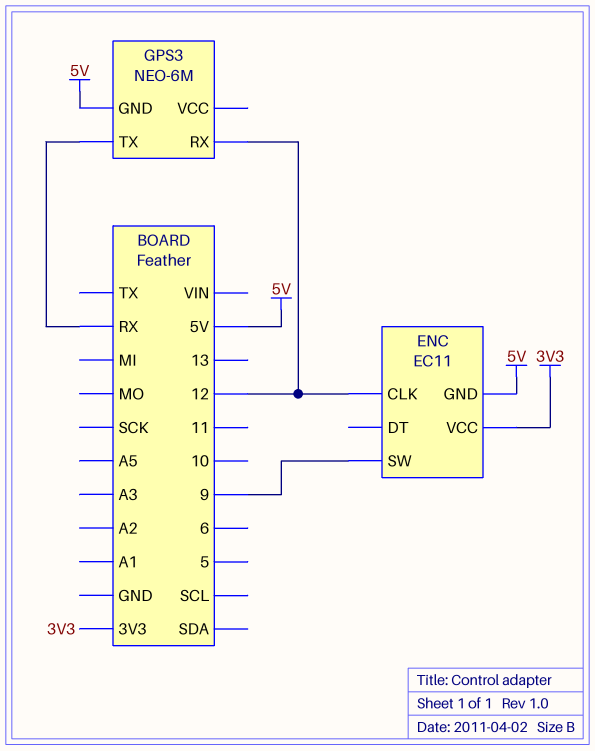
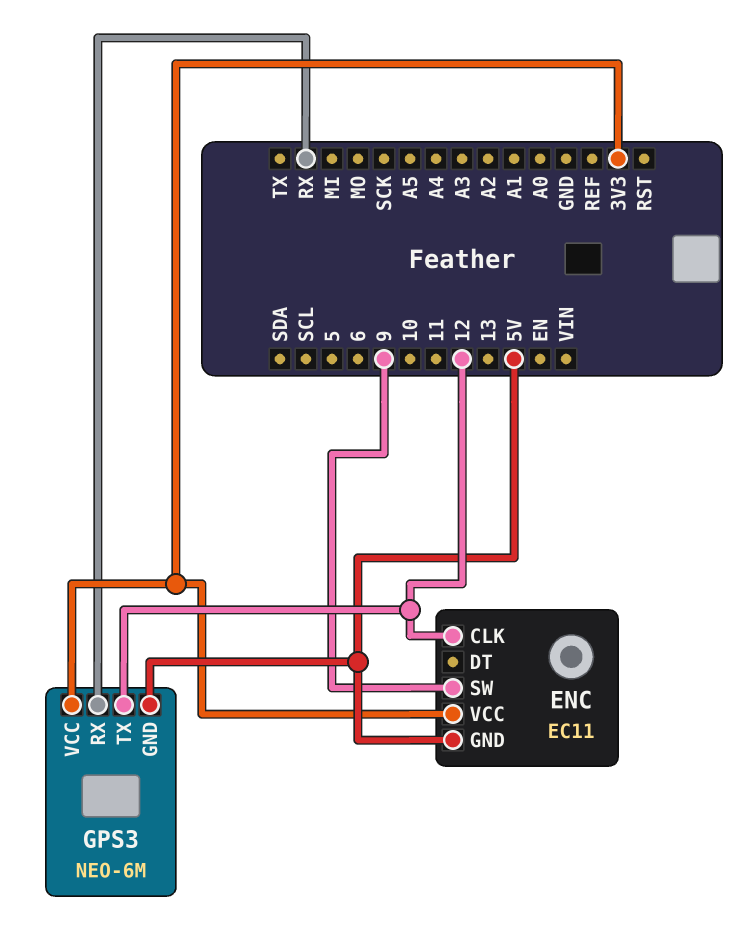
GPS3 pin RX: 12 -> RX
GPS3 pin TX: RX -> 12
GPS3 pin VCC: none -> 3V3

